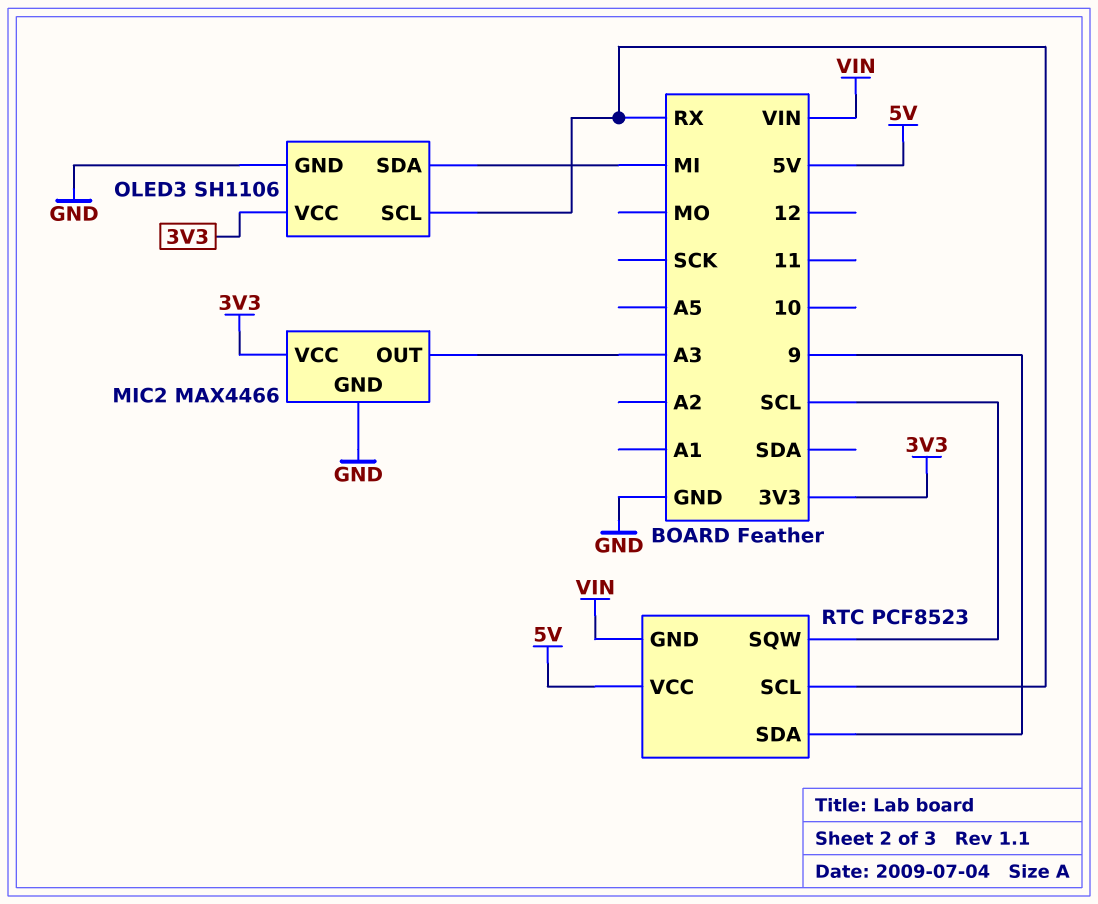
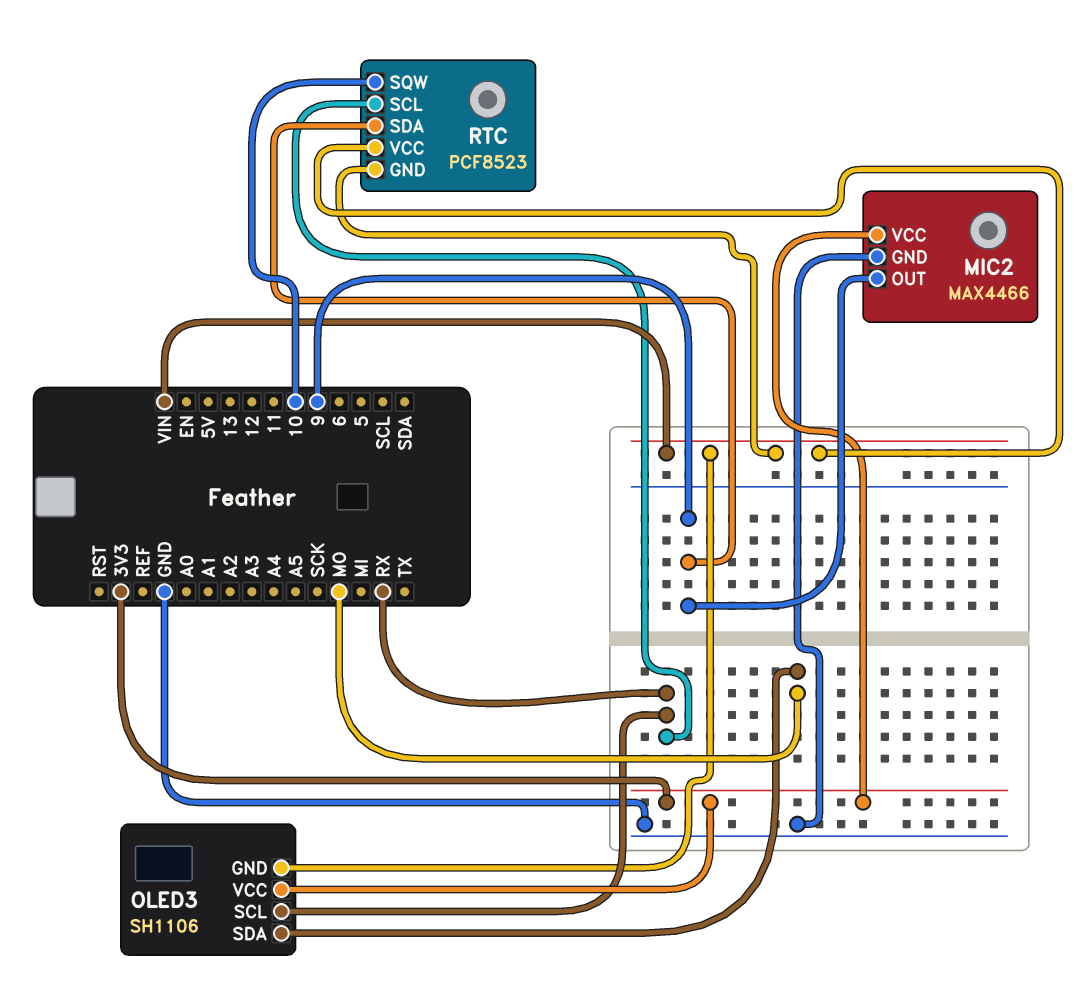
MIC2 pin OUT: A3 -> 9
OLED3 pin GND: GND -> VIN
OLED3 pin SDA: MI -> MO
RTC pin SQW: SCL -> 10
RTC pin VCC: 5V -> VIN

